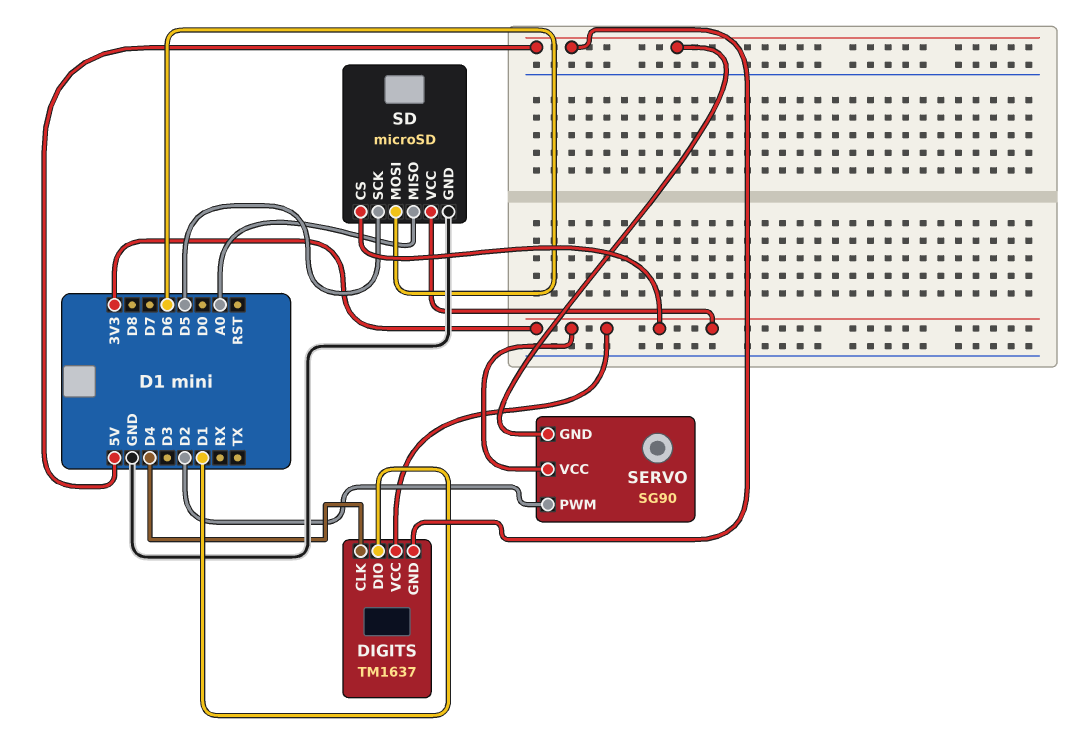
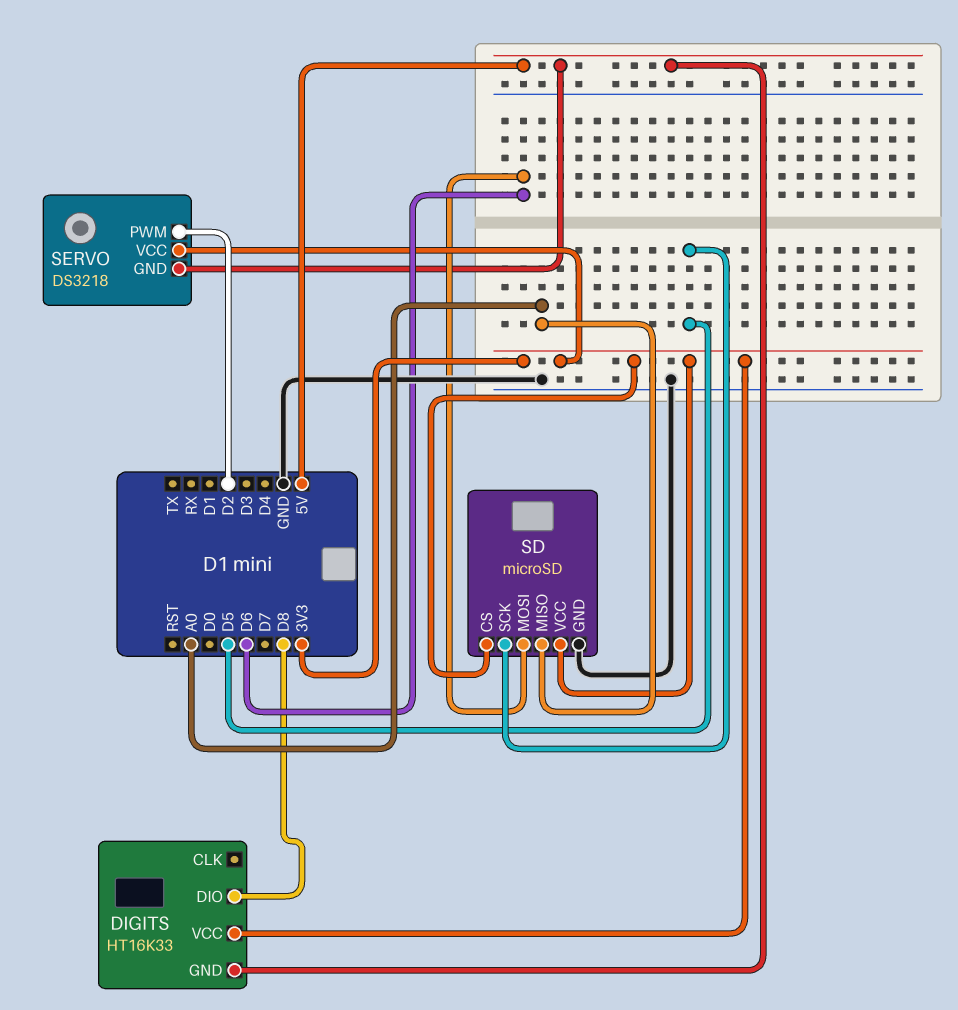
DIGITS: TM1637 -> HT16K33
DIGITS pin CLK: D4 -> none
DIGITS pin DIO: D1 -> D8
SERVO: SG90 -> DS3218

